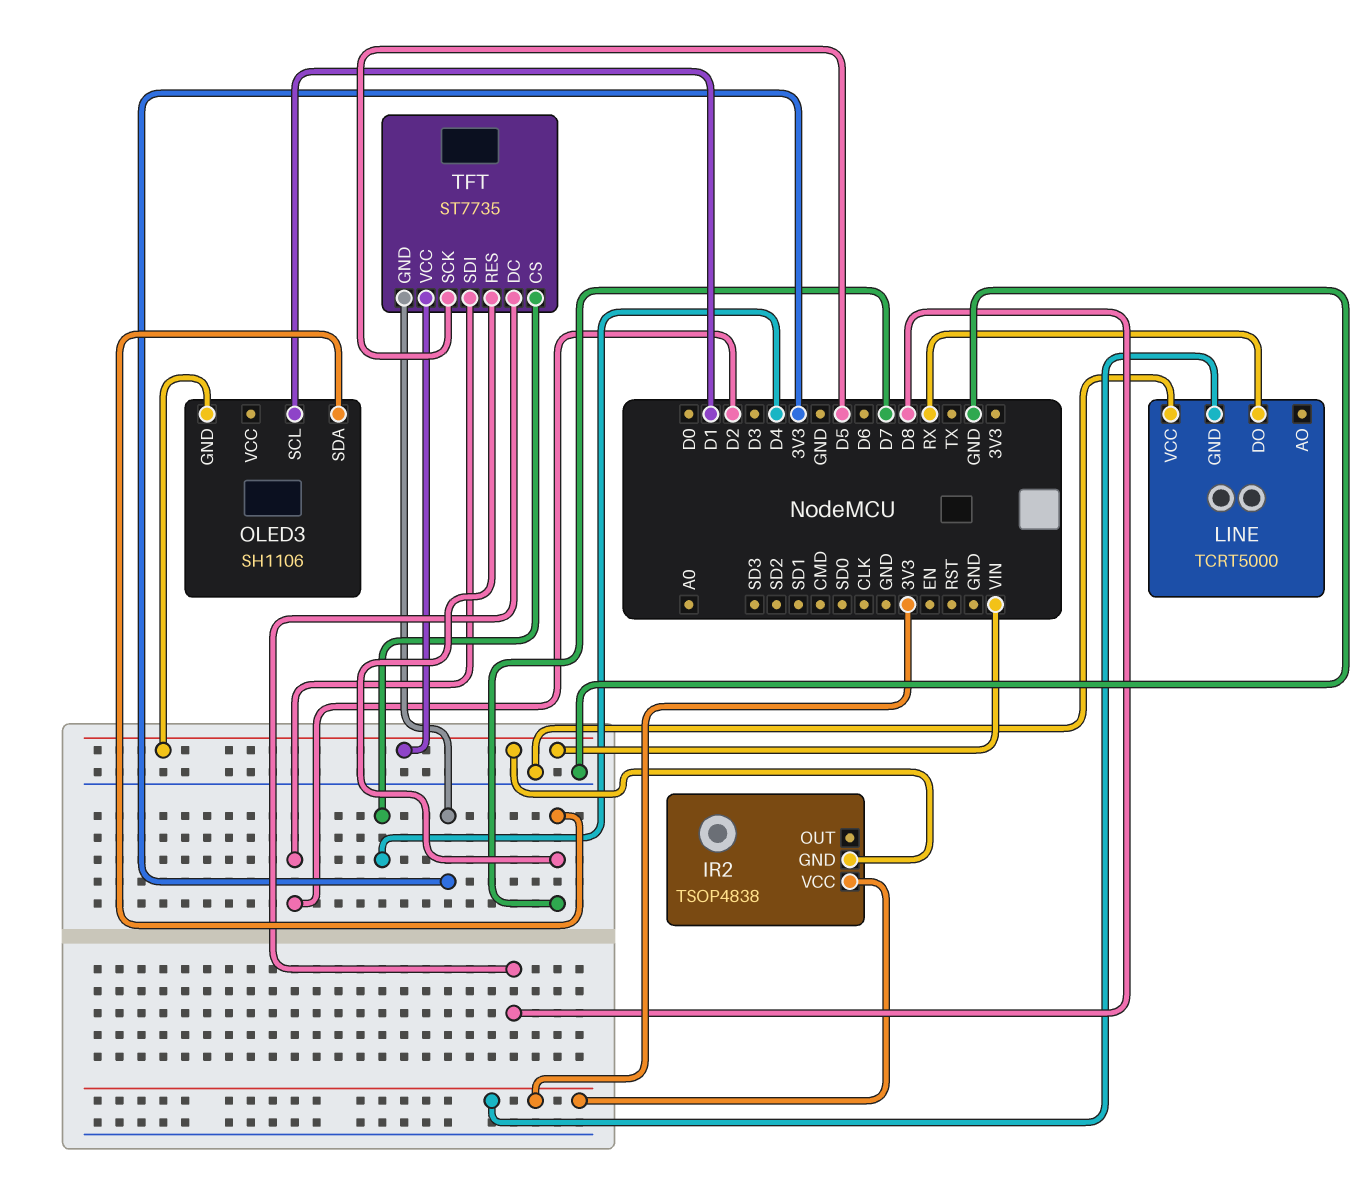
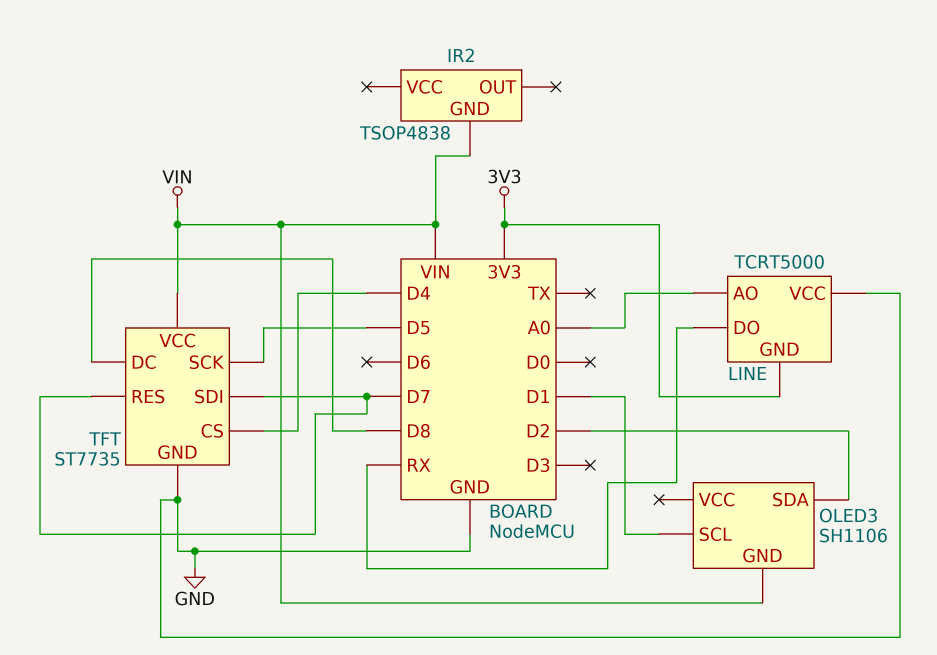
IR2 pin VCC: 3V3 -> none
LINE pin AO: none -> A0
OLED3 pin SDA: D7 -> D2
TFT pin GND: 3V3 -> GND
TFT pin SDI: D2 -> D7

